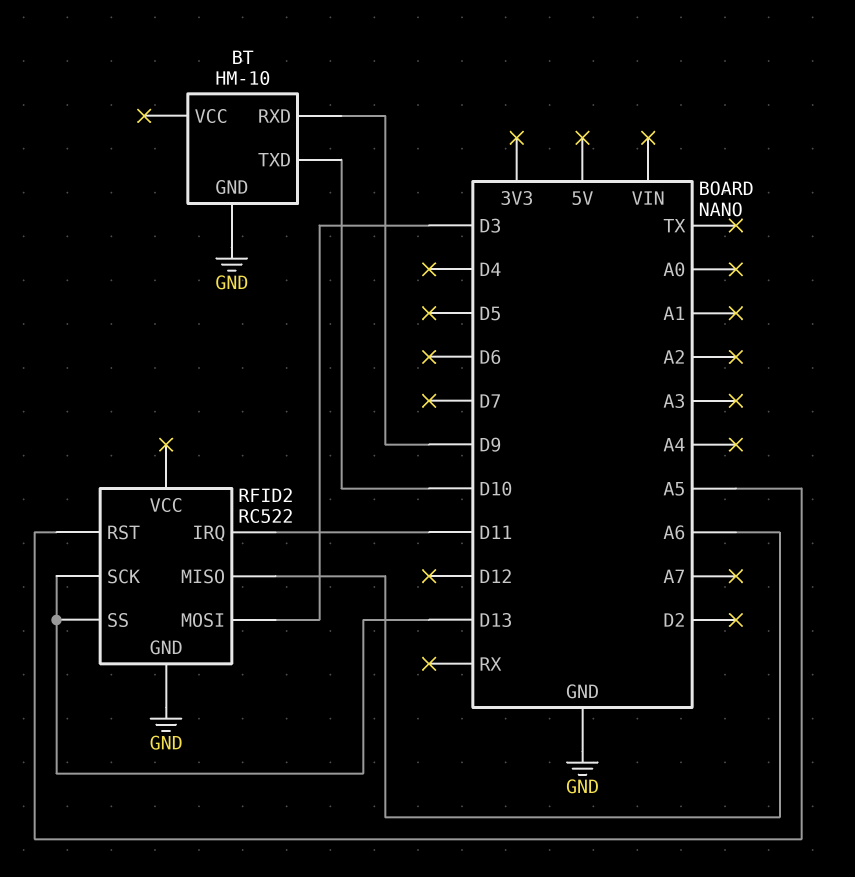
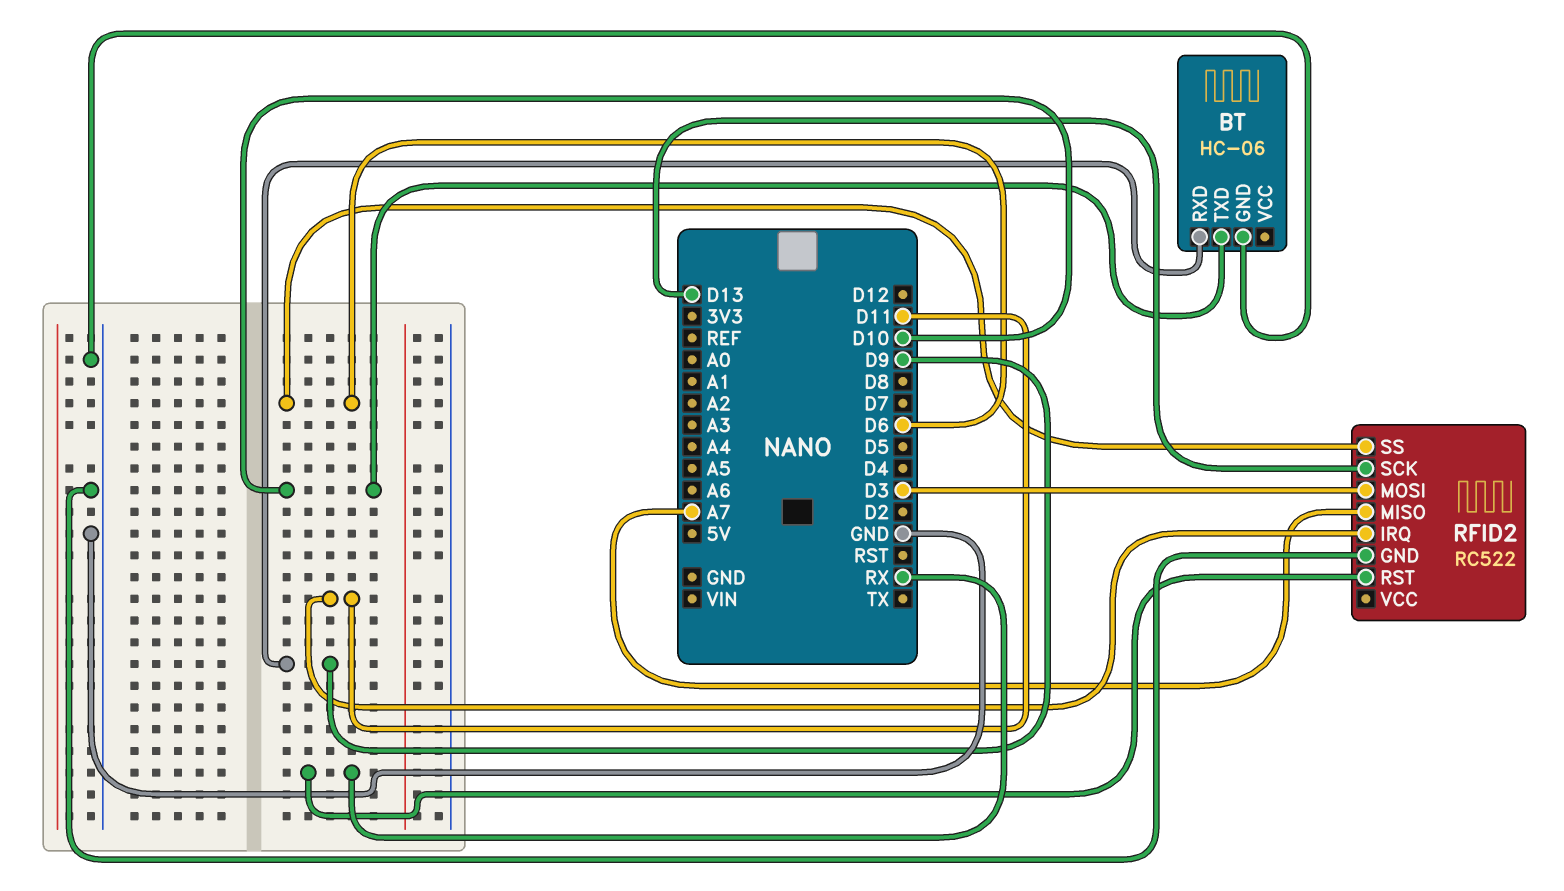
BT: HM-10 -> HC-06
RFID2 pin MISO: A6 -> A7
RFID2 pin RST: A5 -> RX
RFID2 pin SS: D13 -> D6

